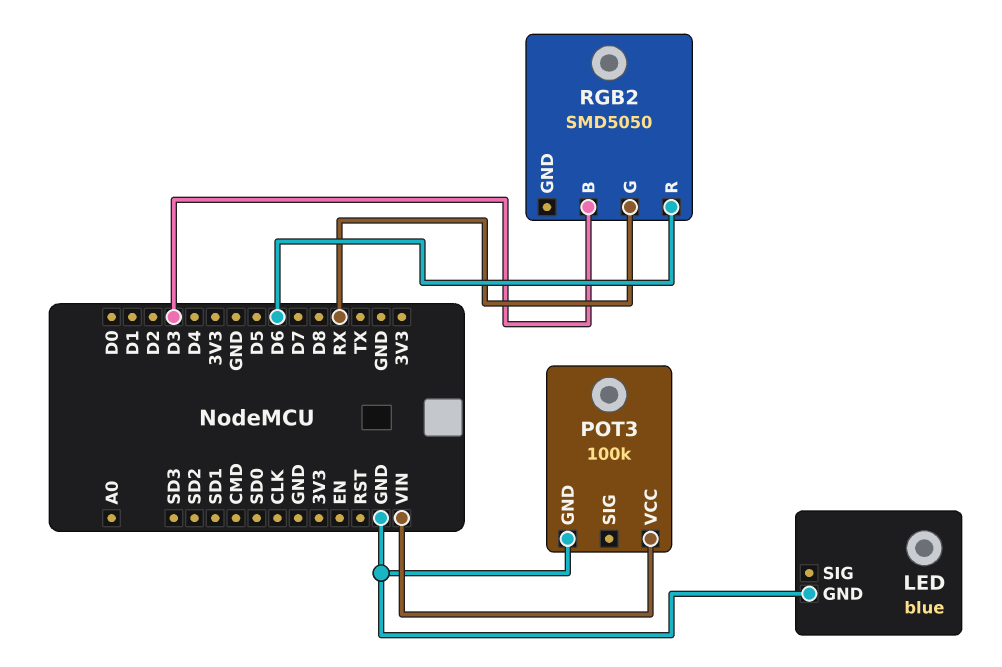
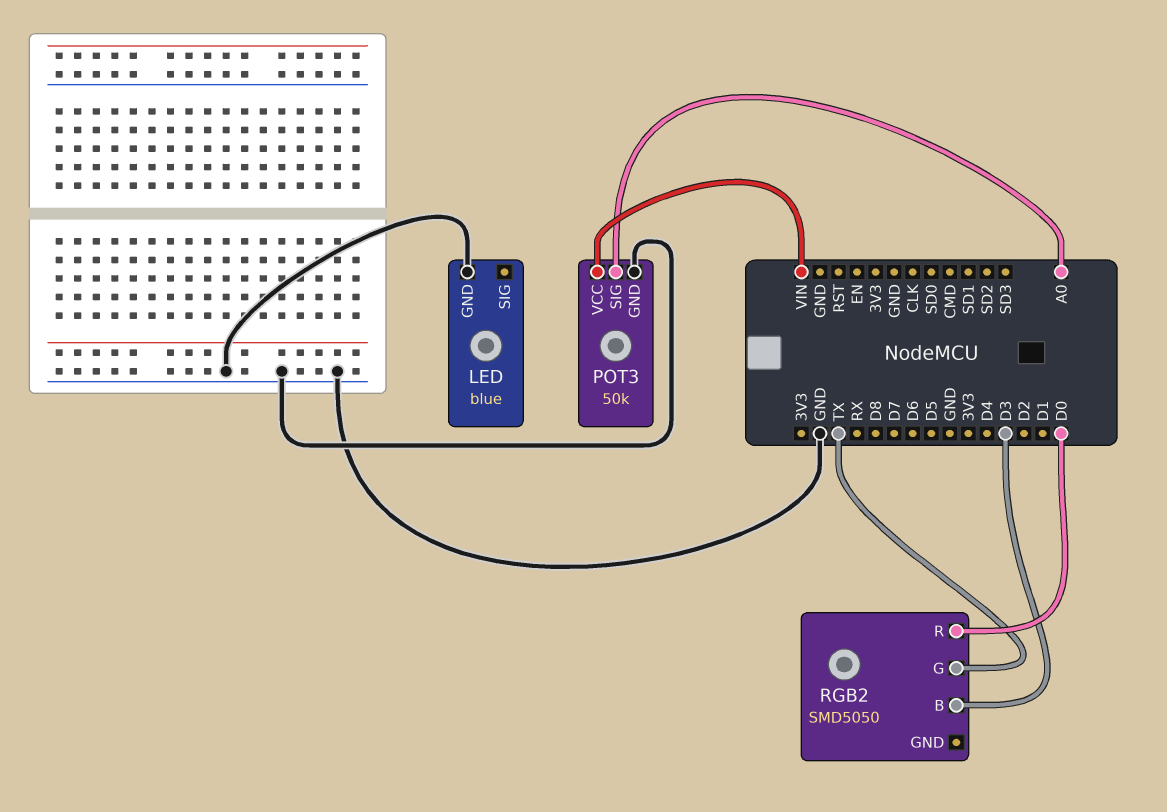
POT3: 100k -> 50k
POT3 pin SIG: none -> A0
RGB2 pin G: RX -> TX
RGB2 pin R: D6 -> D0

